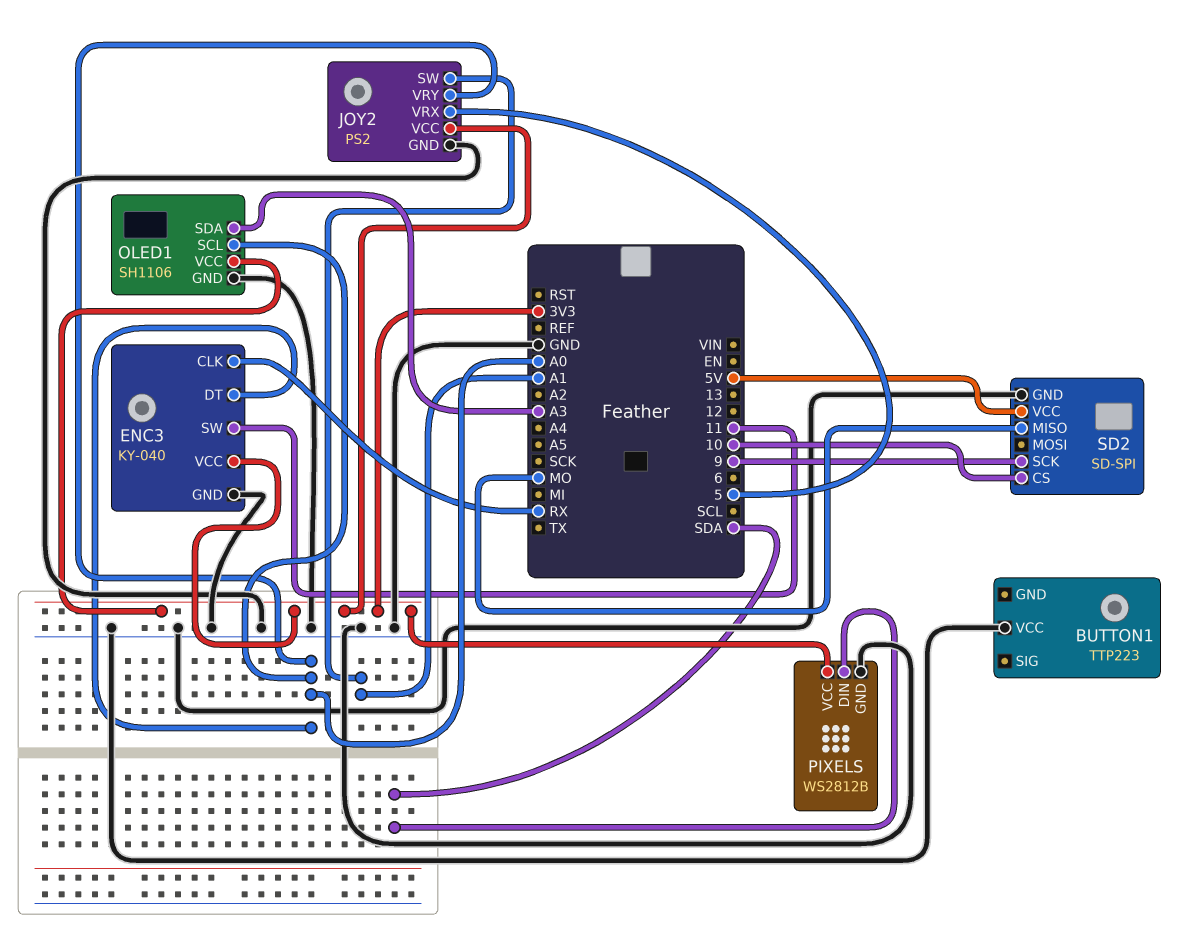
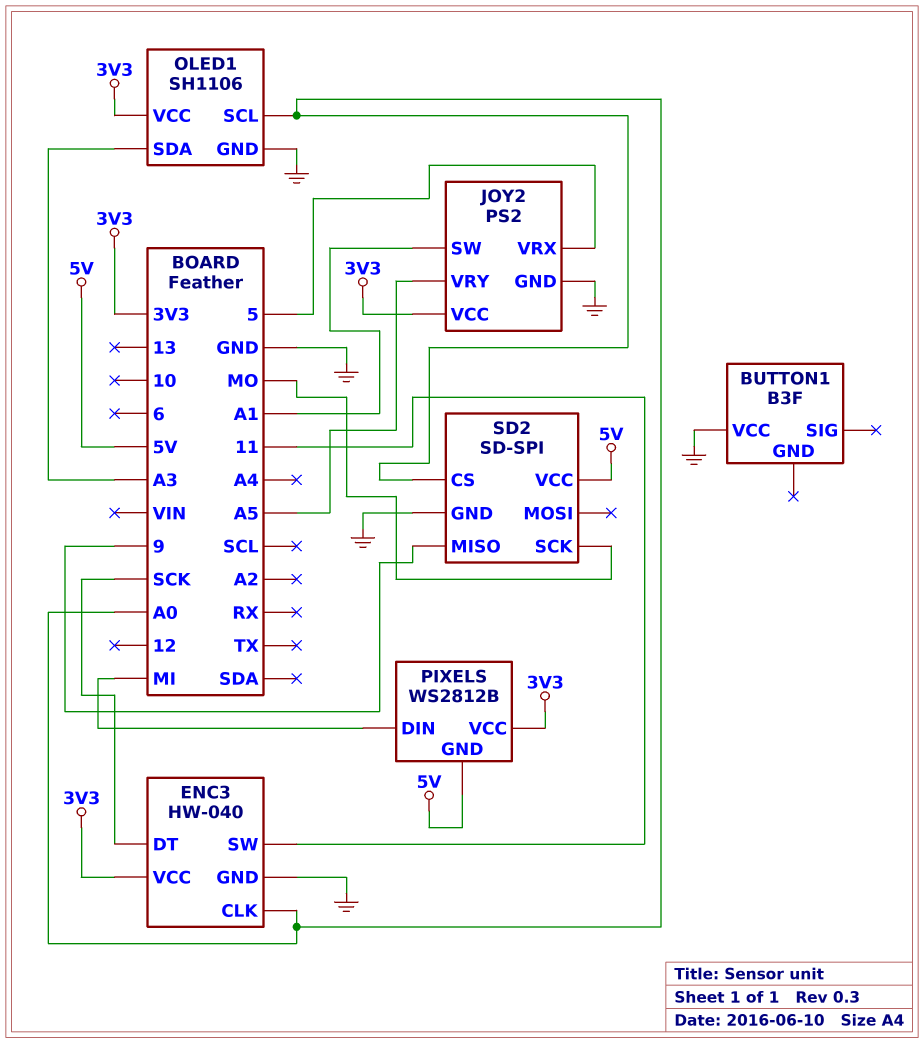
BUTTON1: TTP223 -> B3F
ENC3: KY-040 -> HW-040
ENC3 pin CLK: RX -> A0
ENC3 pin DT: A0 -> SCK
JOY2 pin VRY: A0 -> A5
PIXELS pin DIN: SDA -> MI
PIXELS pin GND: GND -> 5V
SD2 pin CS: 10 -> A0
SD2 pin MISO: MO -> 9
SD2 pin SCK: 9 -> MO

